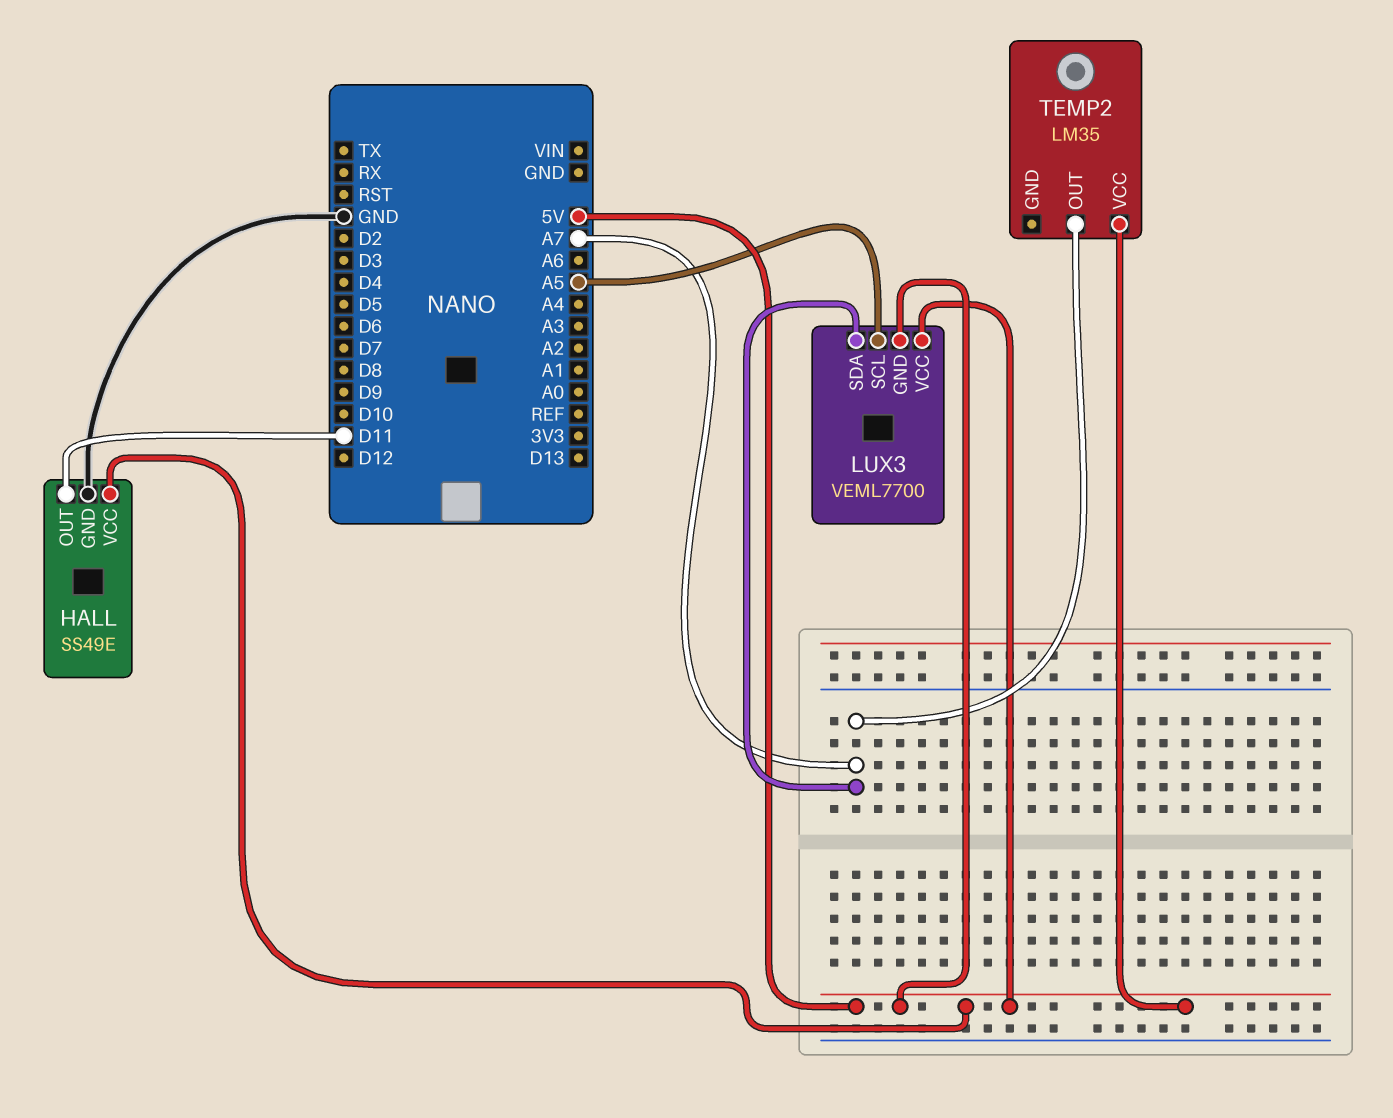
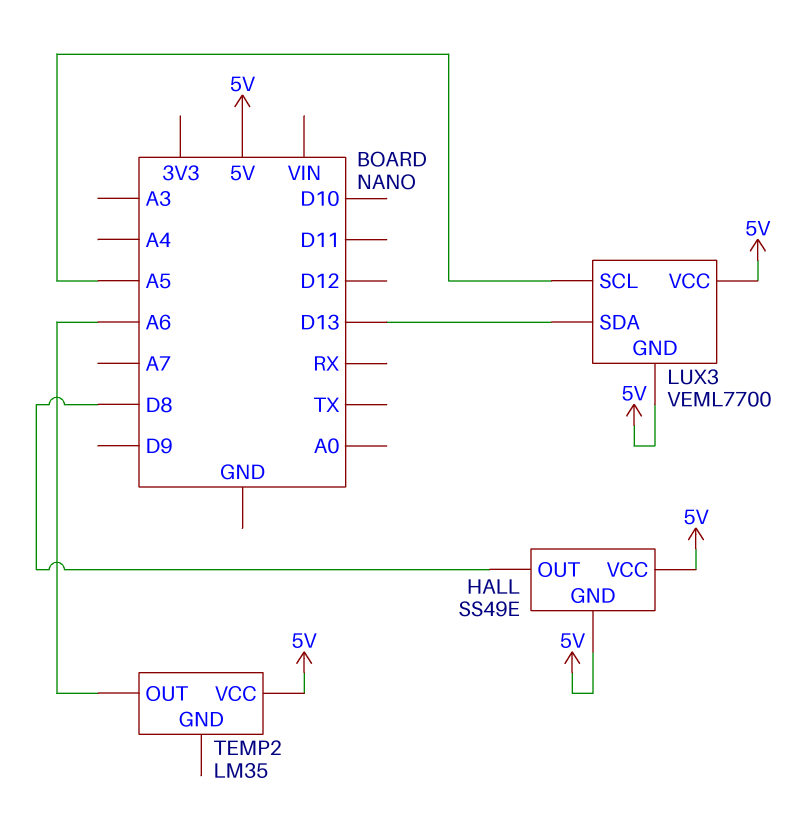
HALL pin GND: GND -> 5V
HALL pin OUT: D11 -> D8
LUX3 pin SDA: A7 -> D13
TEMP2 pin OUT: A7 -> A6

